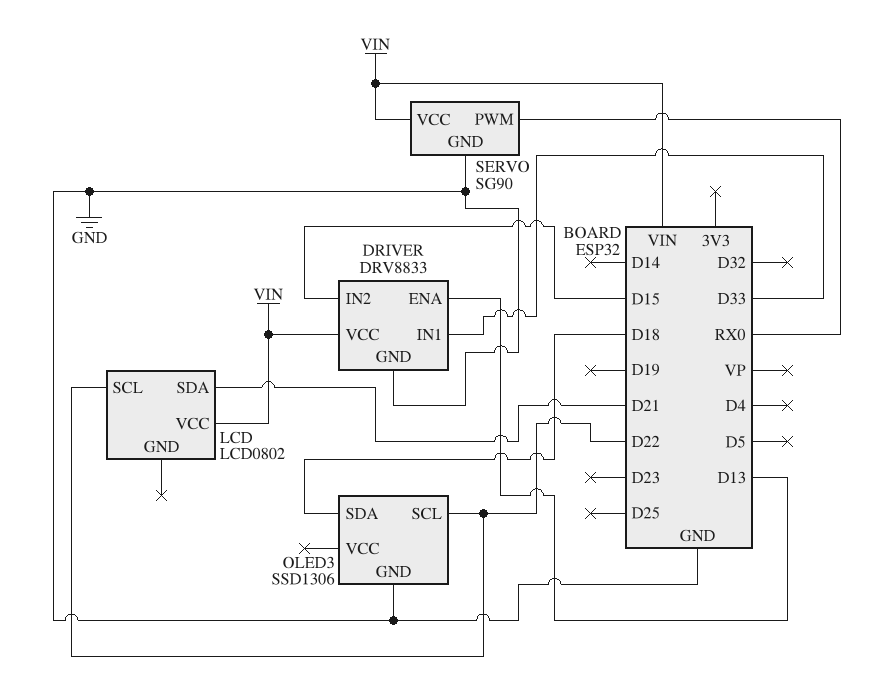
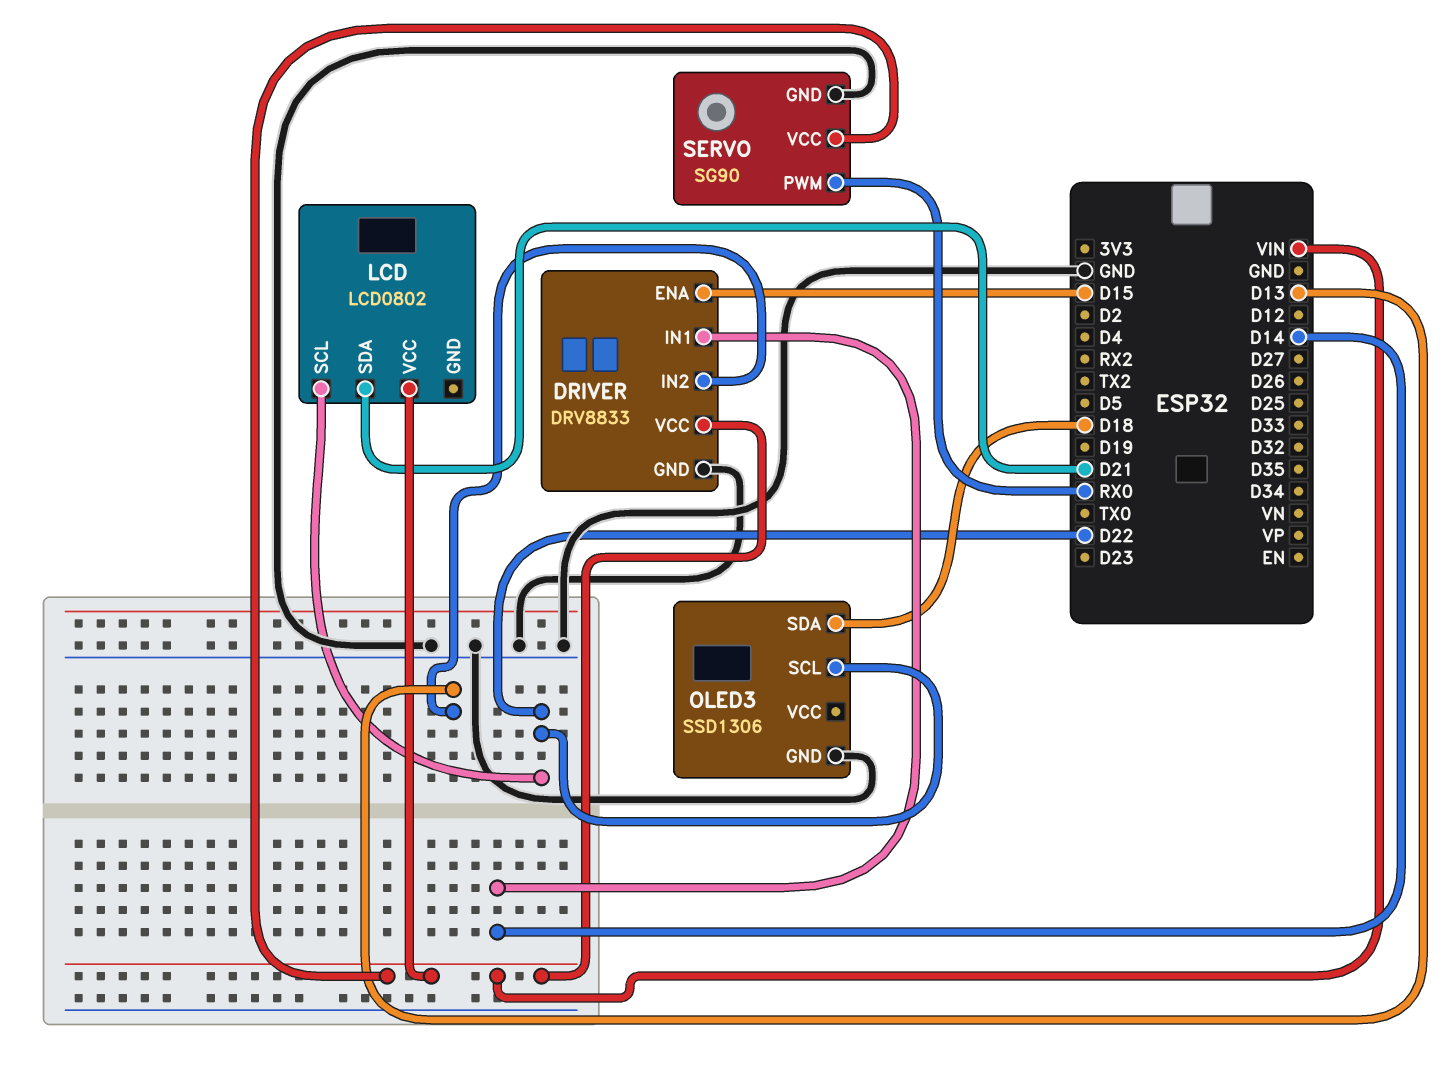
DRIVER pin ENA: D13 -> D15
DRIVER pin IN1: D33 -> D14
DRIVER pin IN2: D15 -> D13

